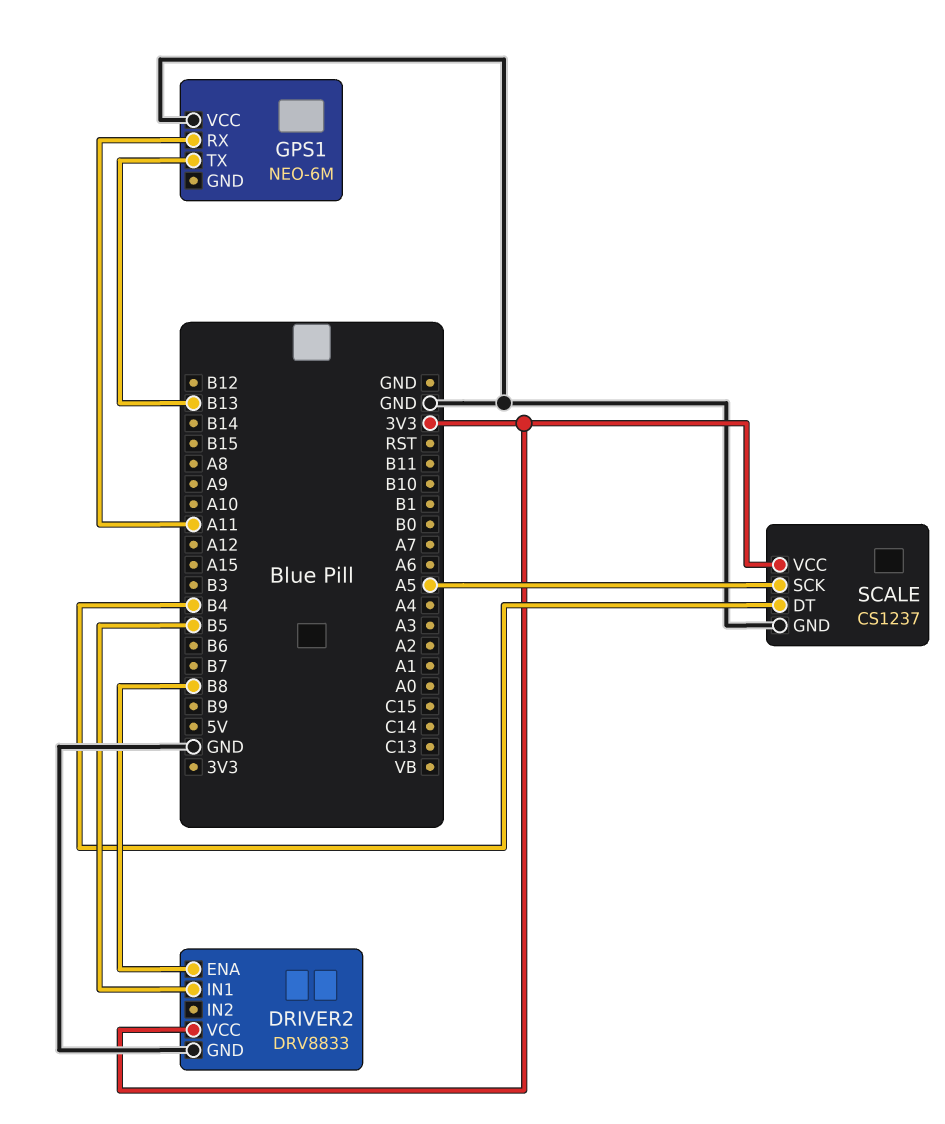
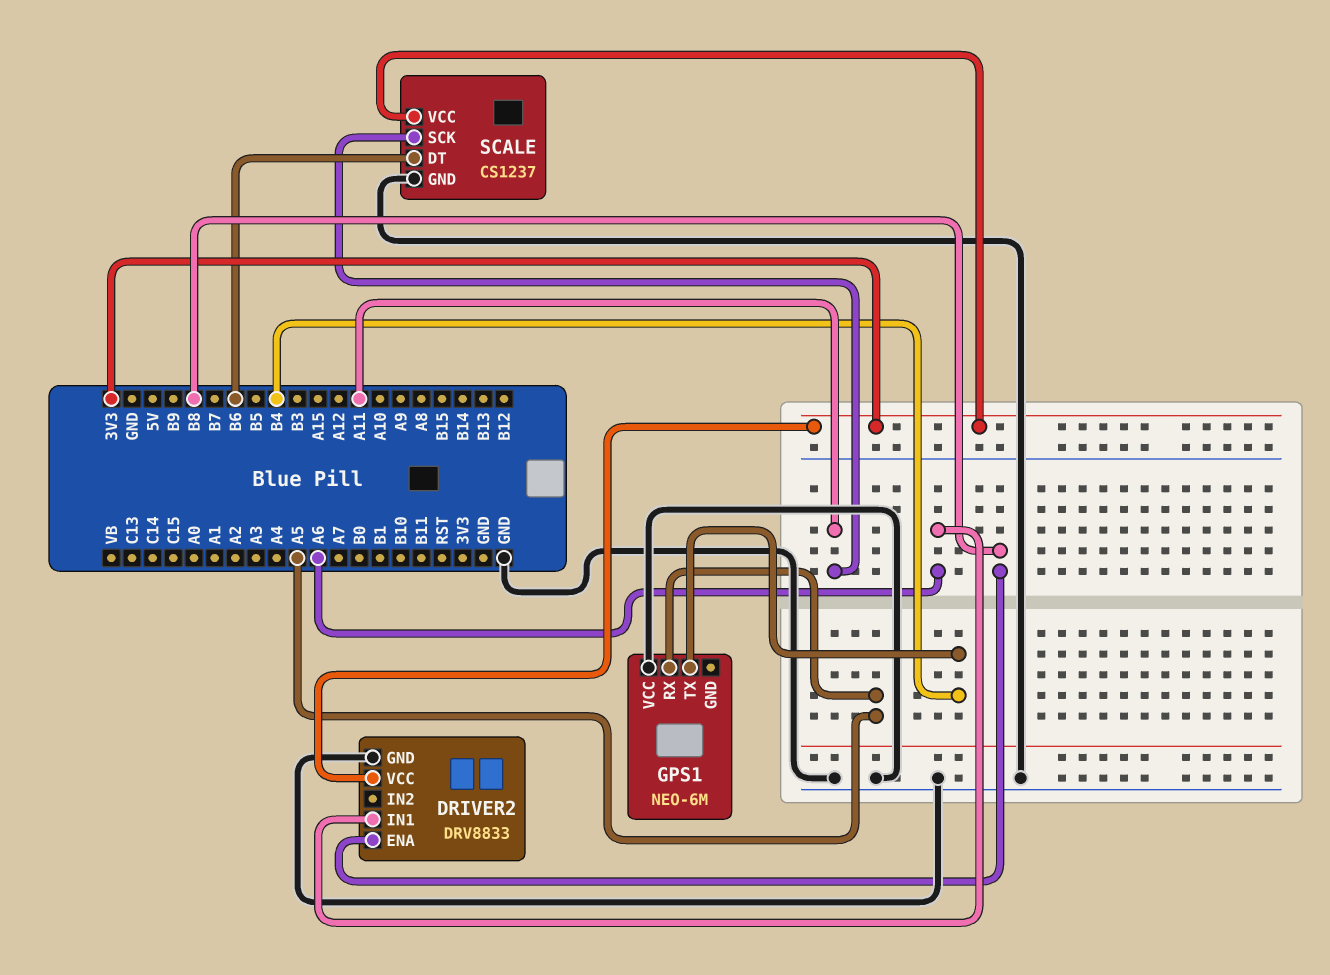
DRIVER2 pin IN1: B5 -> A6
GPS1 pin RX: A11 -> A5
GPS1 pin TX: B13 -> B4
SCALE pin DT: B4 -> B6
SCALE pin SCK: A5 -> A11

